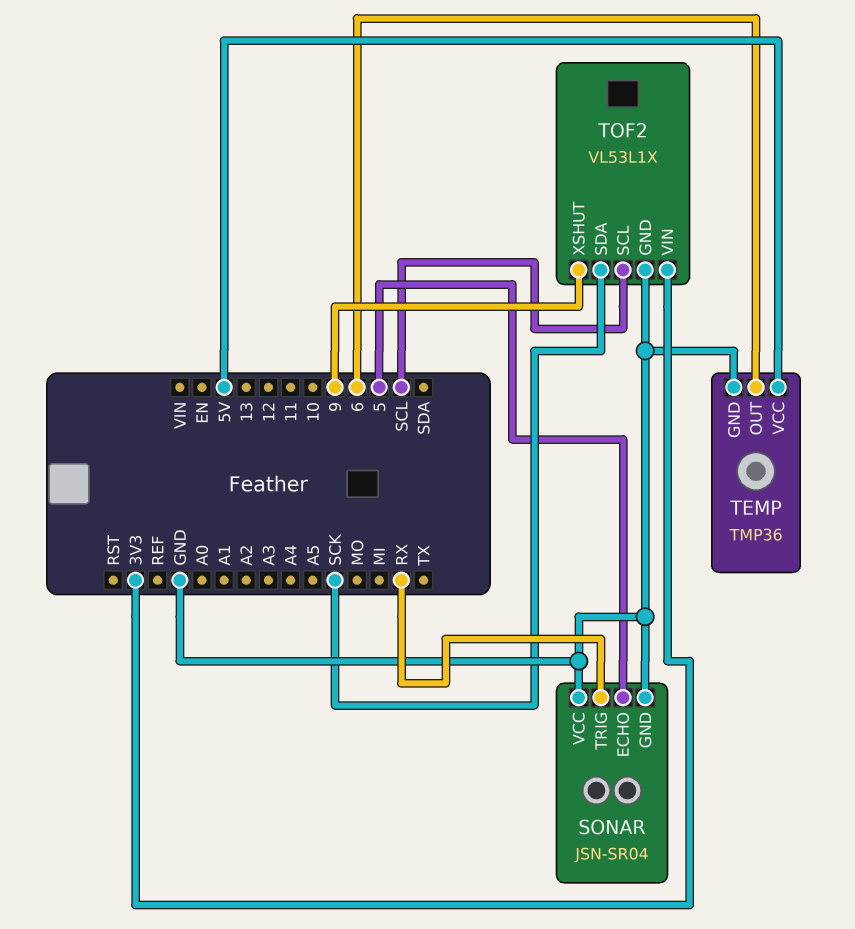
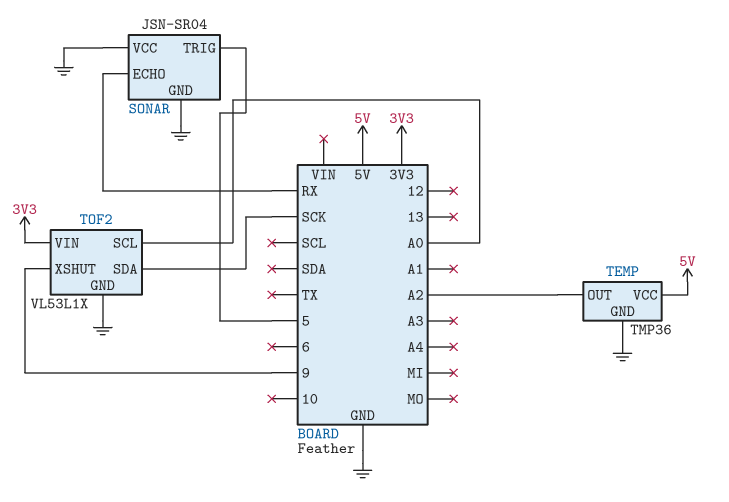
SONAR pin ECHO: 5 -> RX
SONAR pin TRIG: RX -> 5
TEMP pin OUT: 6 -> A2
TOF2 pin SCL: SCL -> A0

